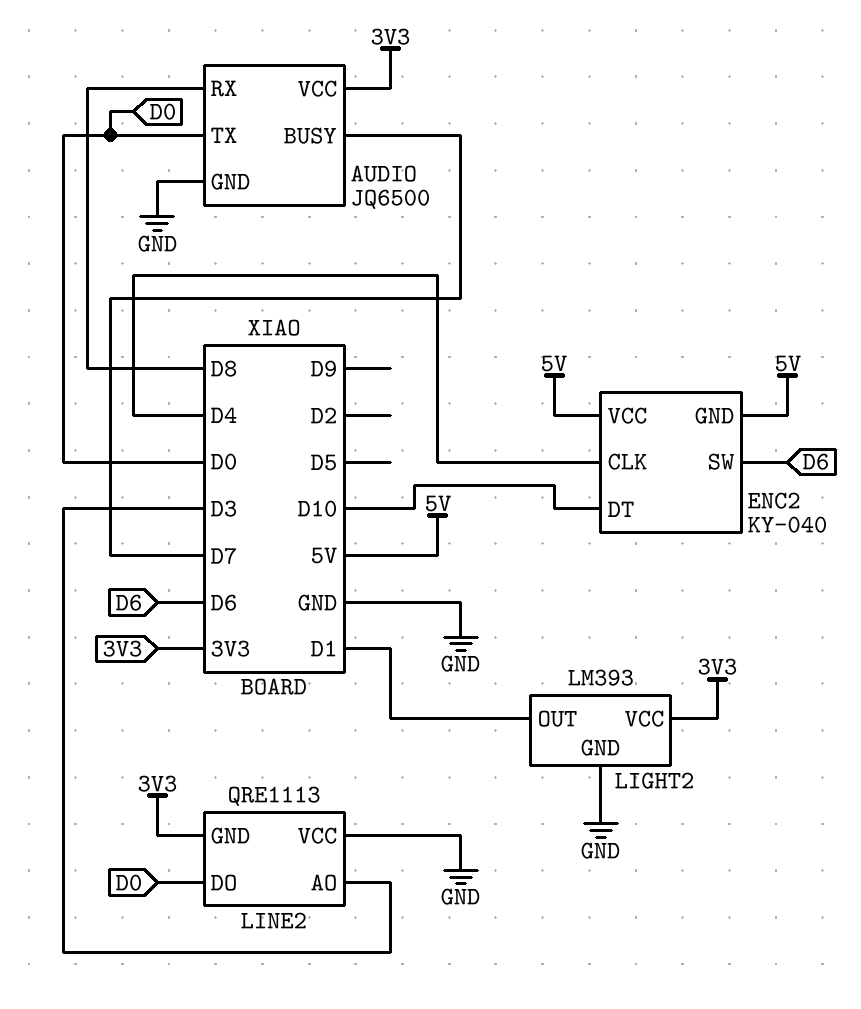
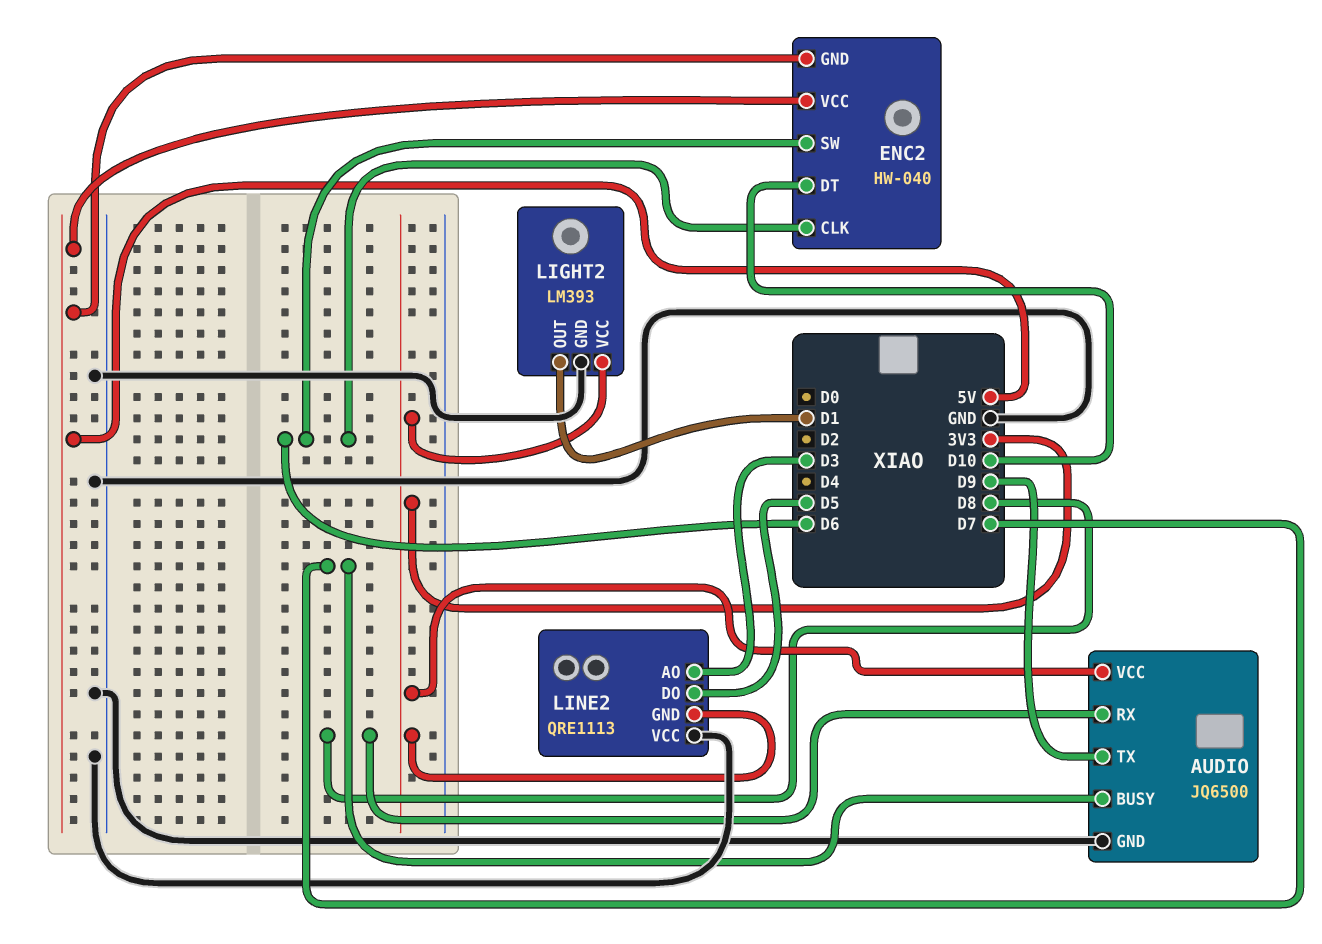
AUDIO pin TX: D0 -> D9
ENC2: KY-040 -> HW-040
ENC2 pin CLK: D4 -> D6
LINE2 pin DO: D0 -> D5

